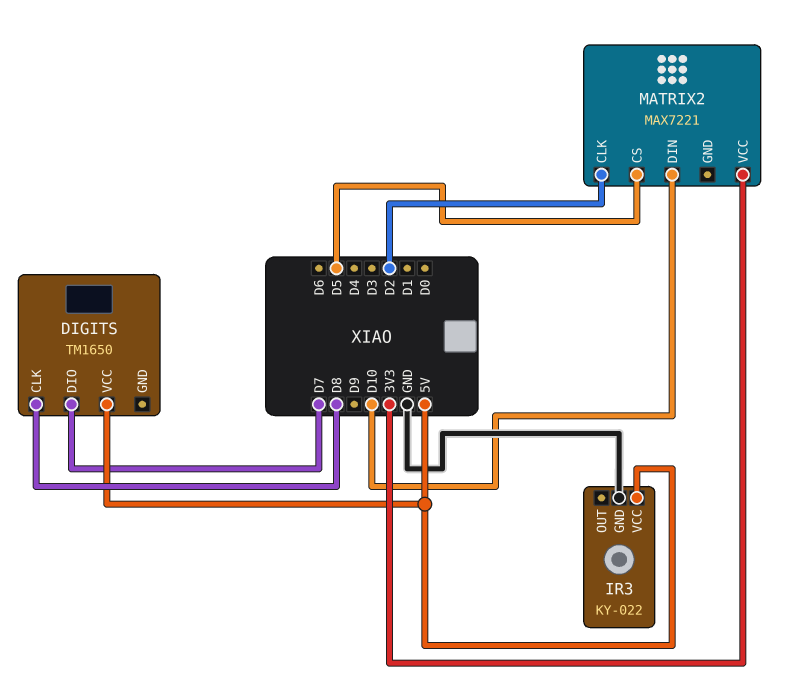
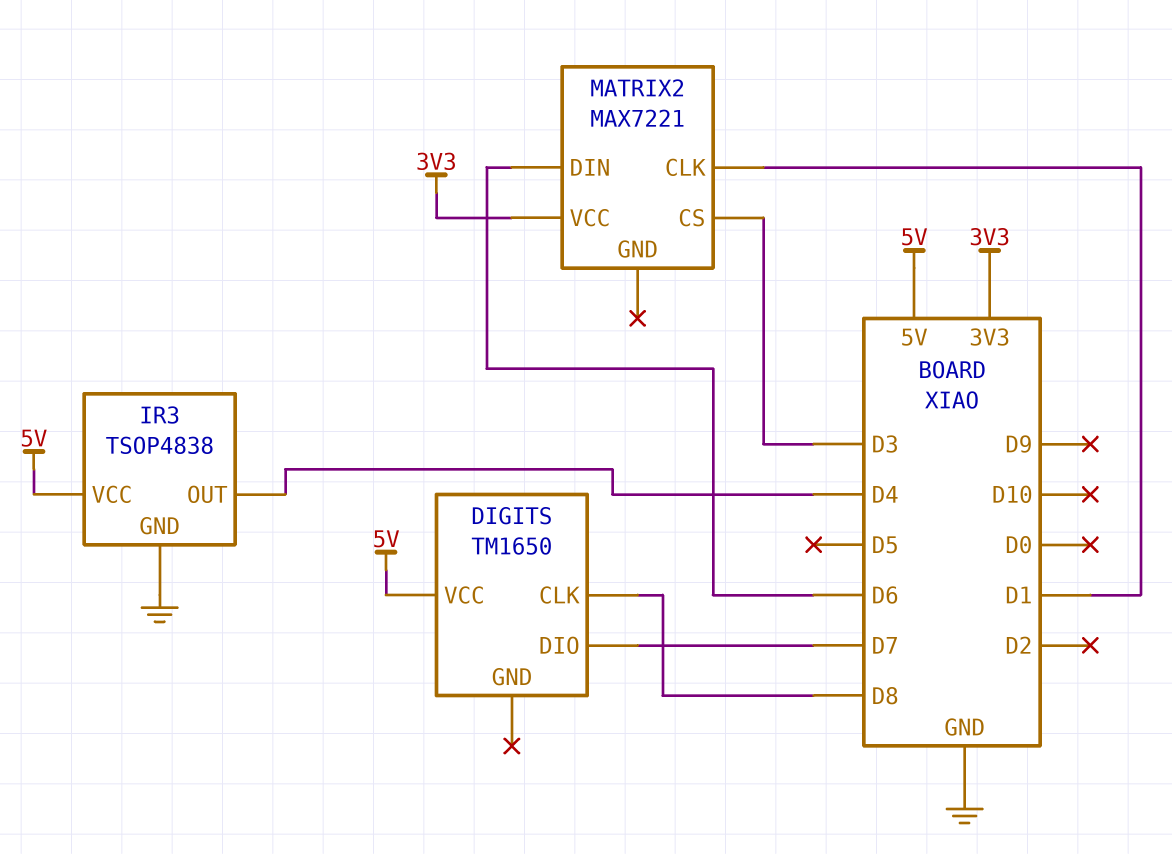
IR3: KY-022 -> TSOP4838
IR3 pin OUT: none -> D4
MATRIX2 pin CLK: D2 -> D1
MATRIX2 pin CS: D5 -> D3
MATRIX2 pin DIN: D10 -> D6

